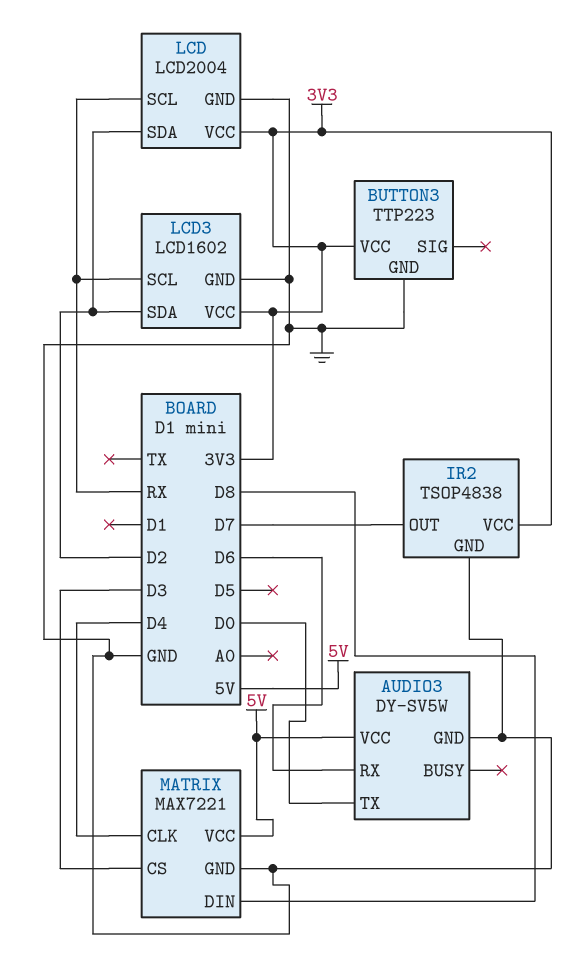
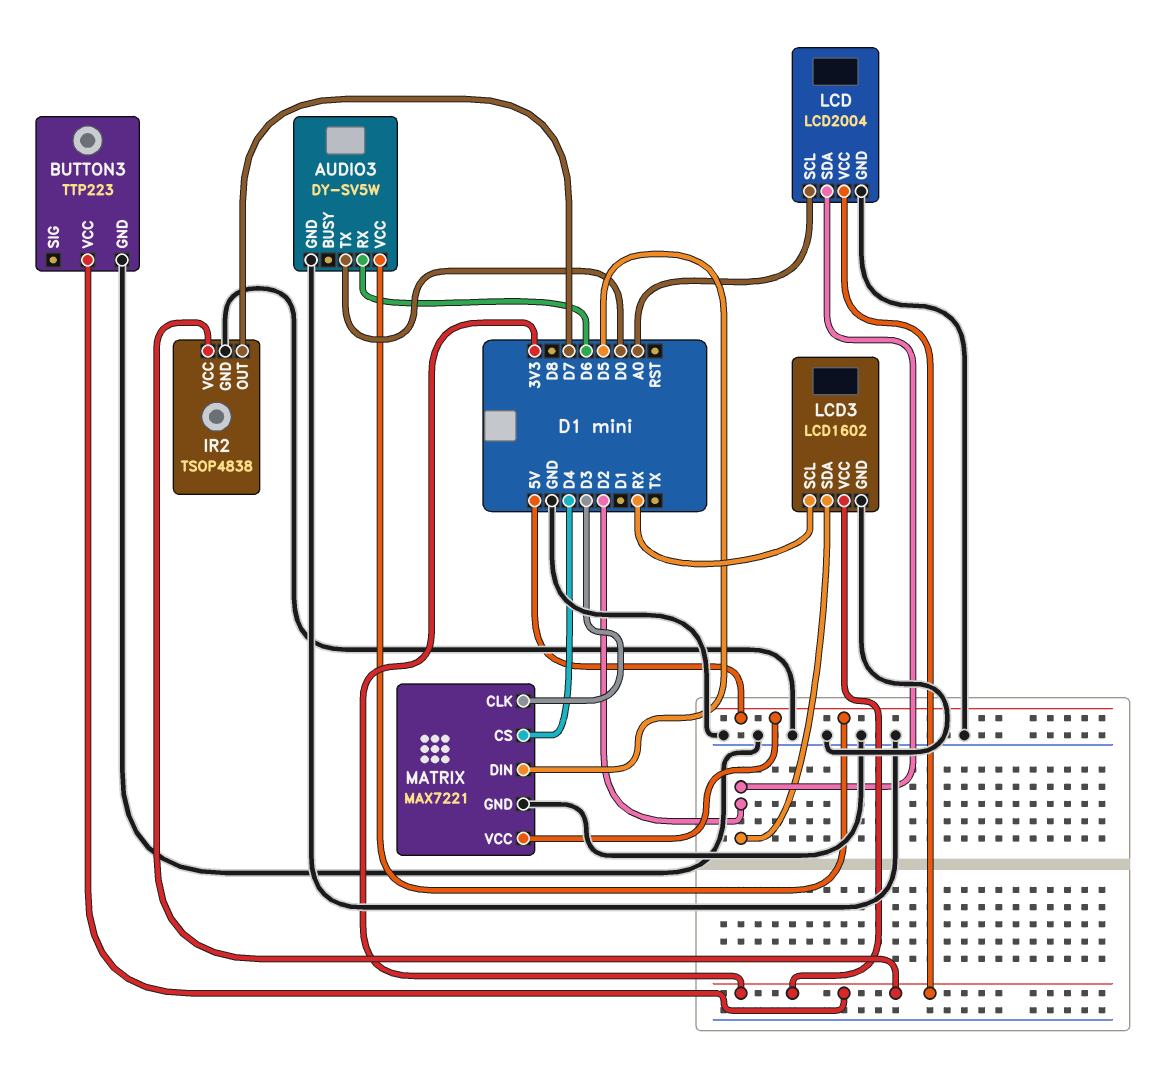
LCD pin SCL: RX -> A0
MATRIX pin CLK: D4 -> D3
MATRIX pin CS: D3 -> D4
MATRIX pin DIN: D8 -> D5

